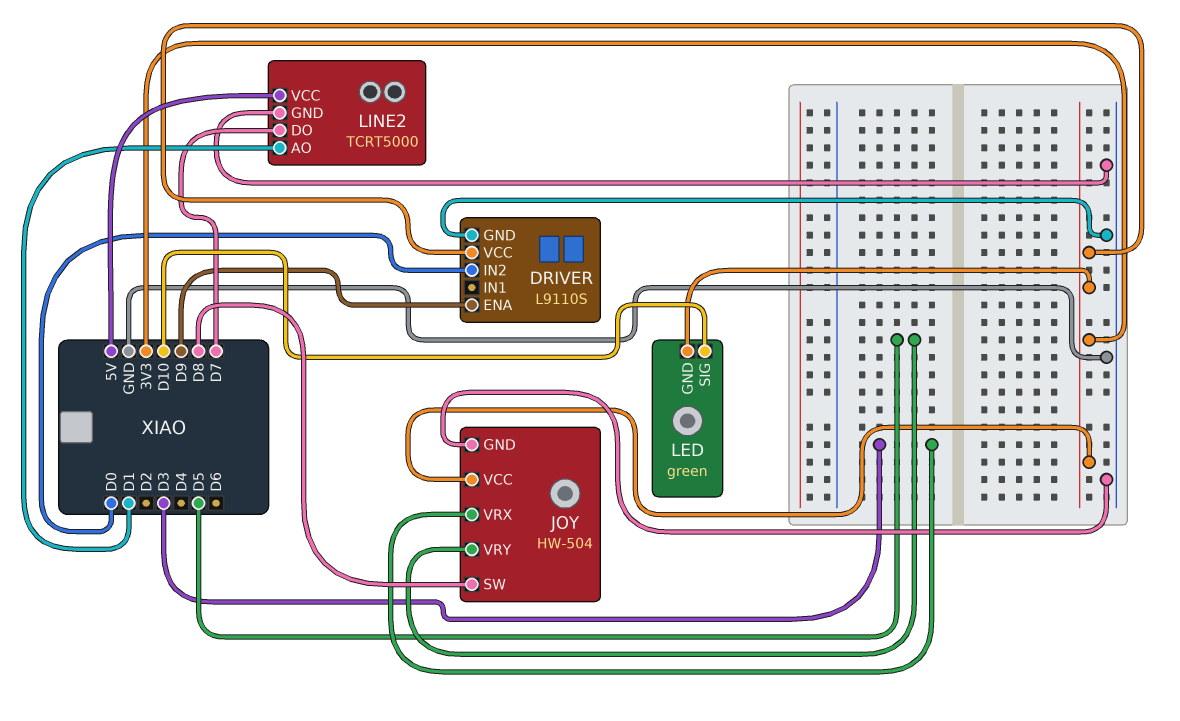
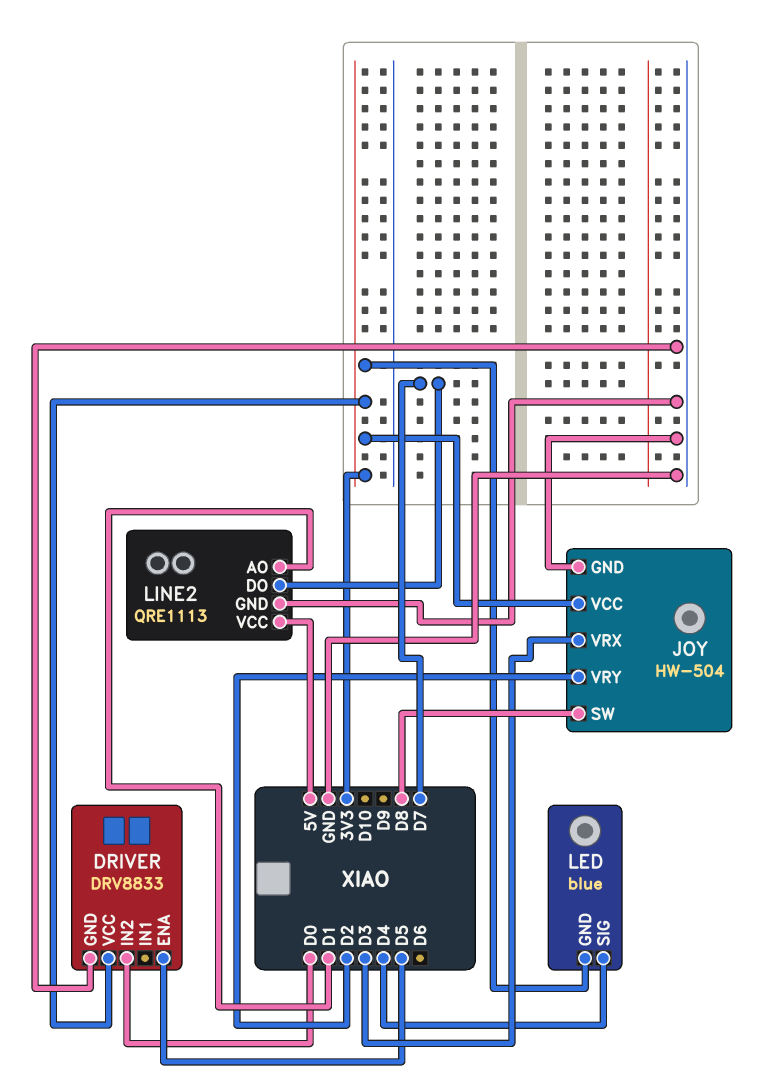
DRIVER: L9110S -> DRV8833
DRIVER pin ENA: D9 -> D5
JOY pin VRY: D5 -> D2
LED: green -> blue
LED pin SIG: D10 -> D4
LINE2: TCRT5000 -> QRE1113

